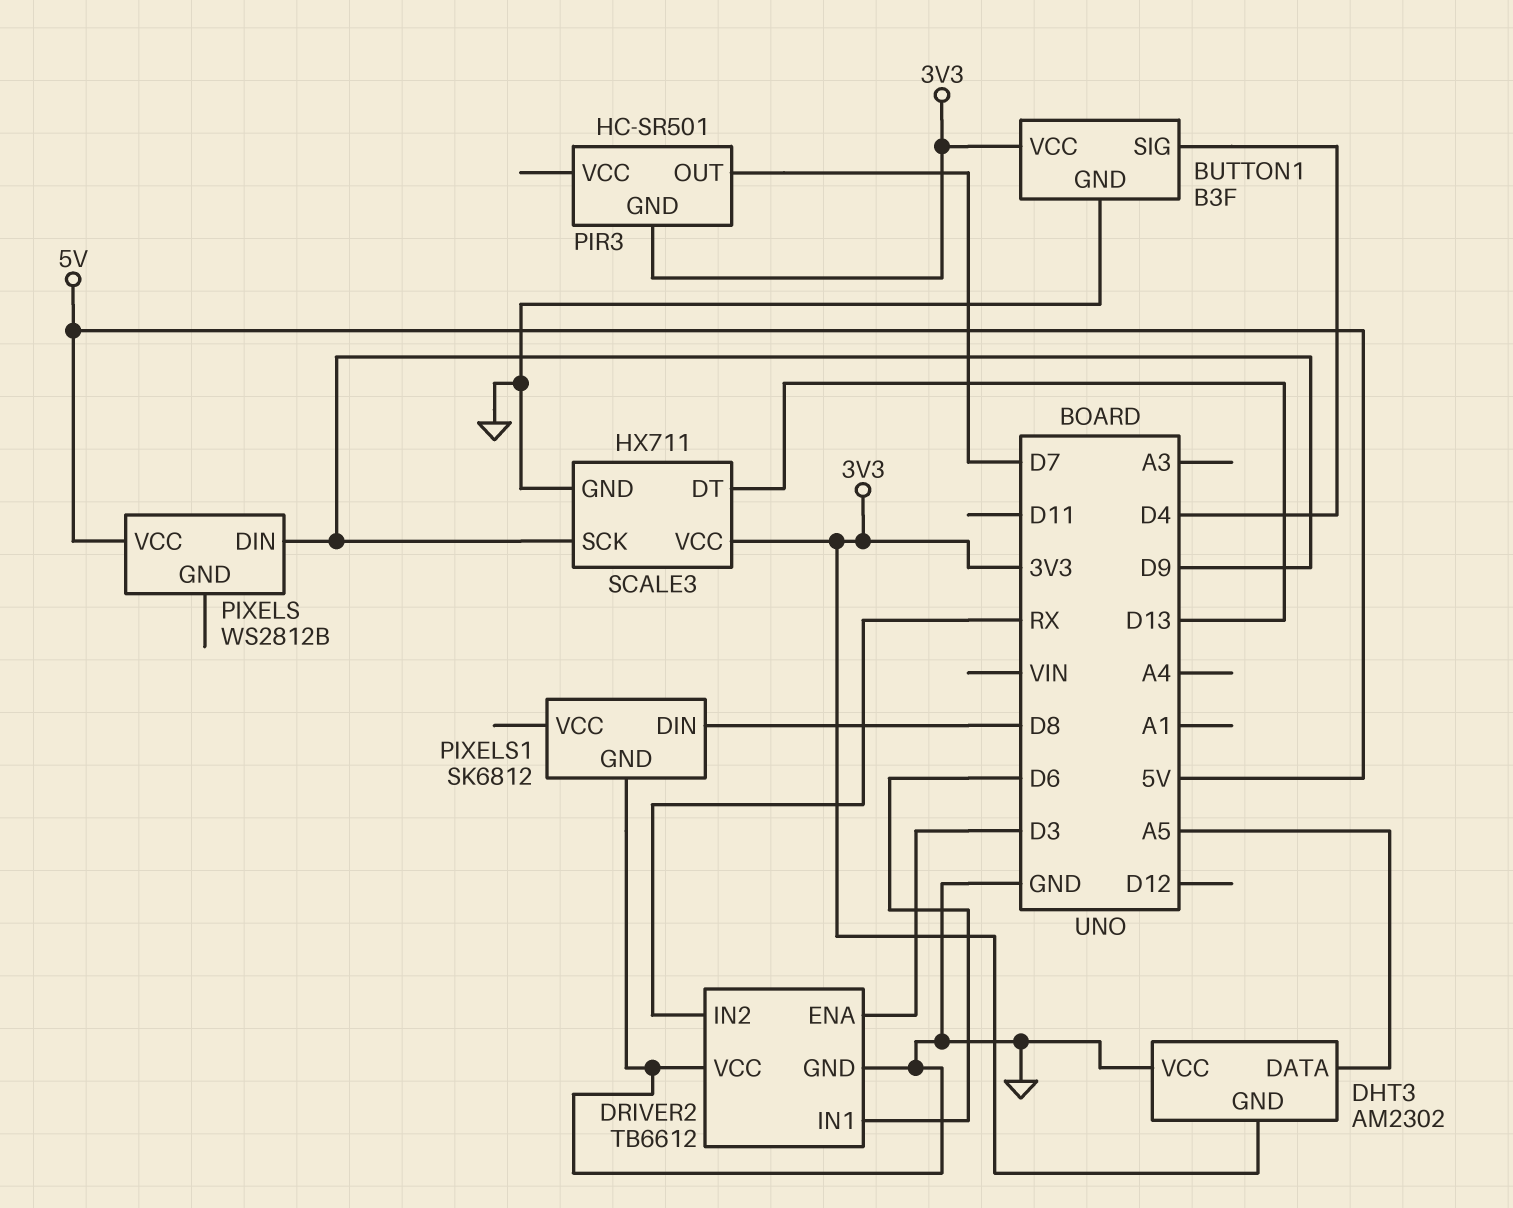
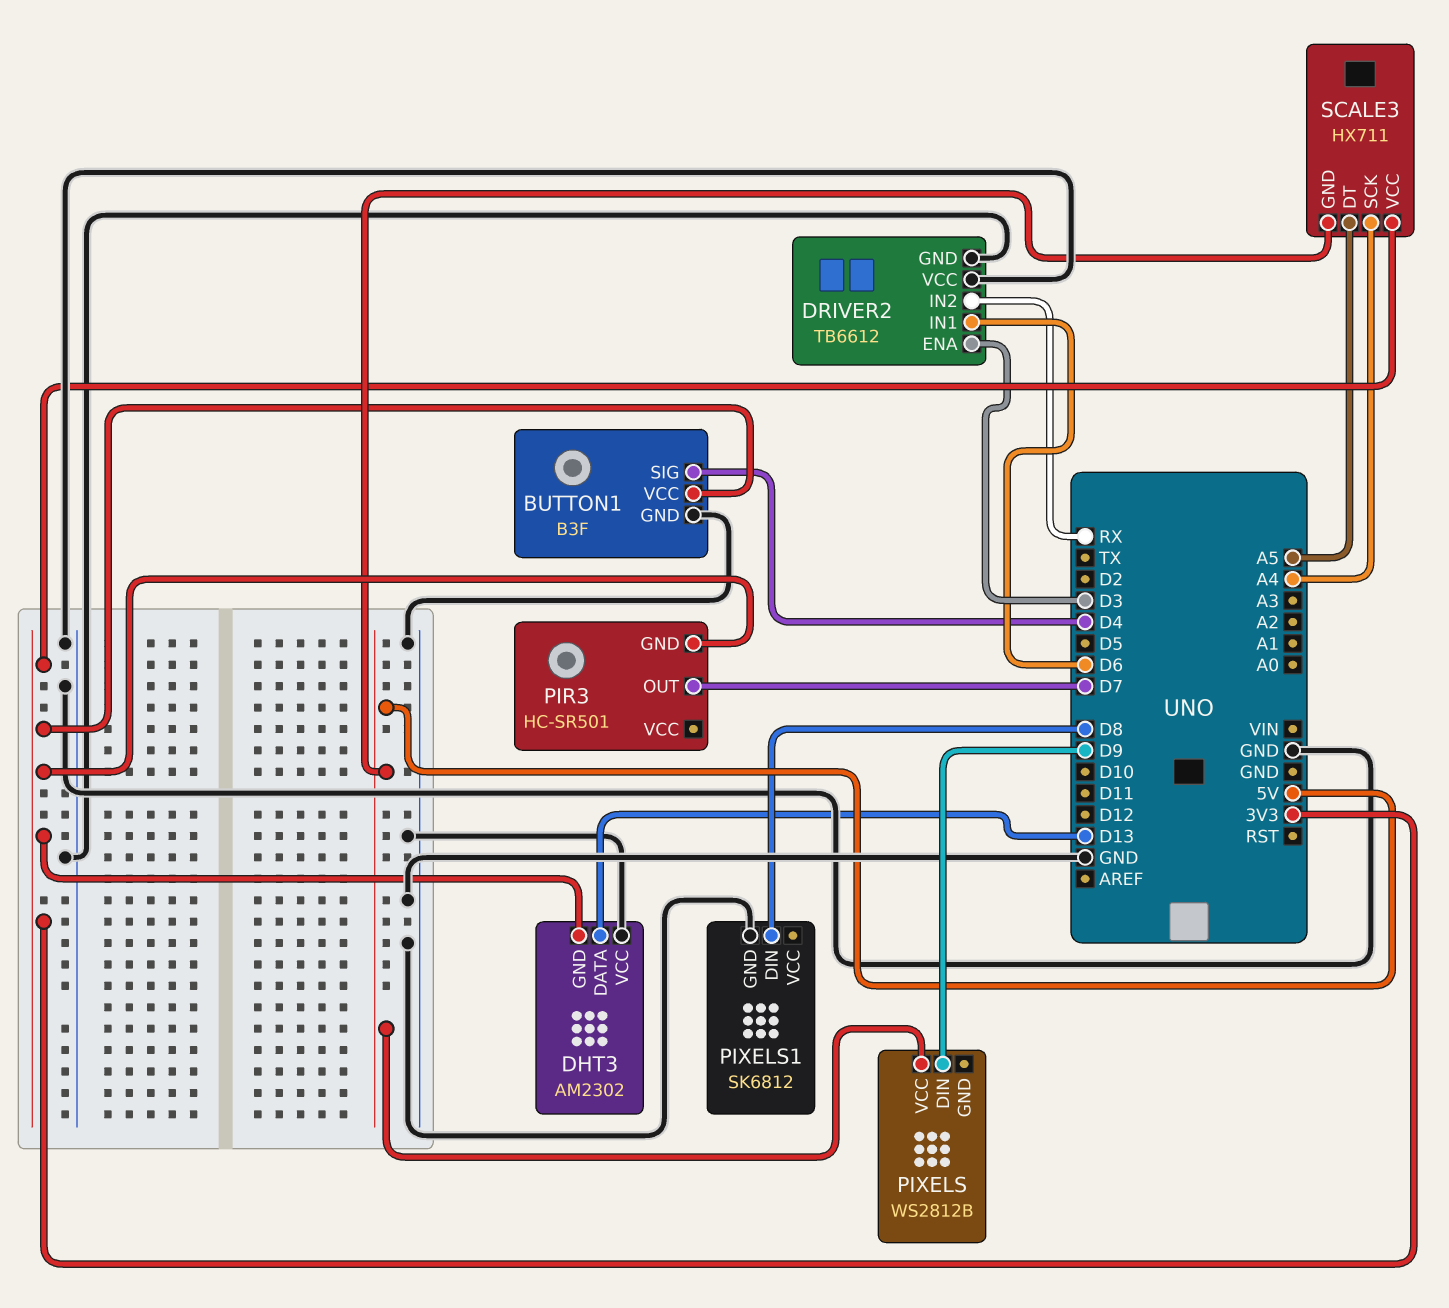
DHT3 pin DATA: A5 -> D13
SCALE3 pin DT: D13 -> A5
SCALE3 pin GND: GND -> 5V
SCALE3 pin SCK: D9 -> A4

